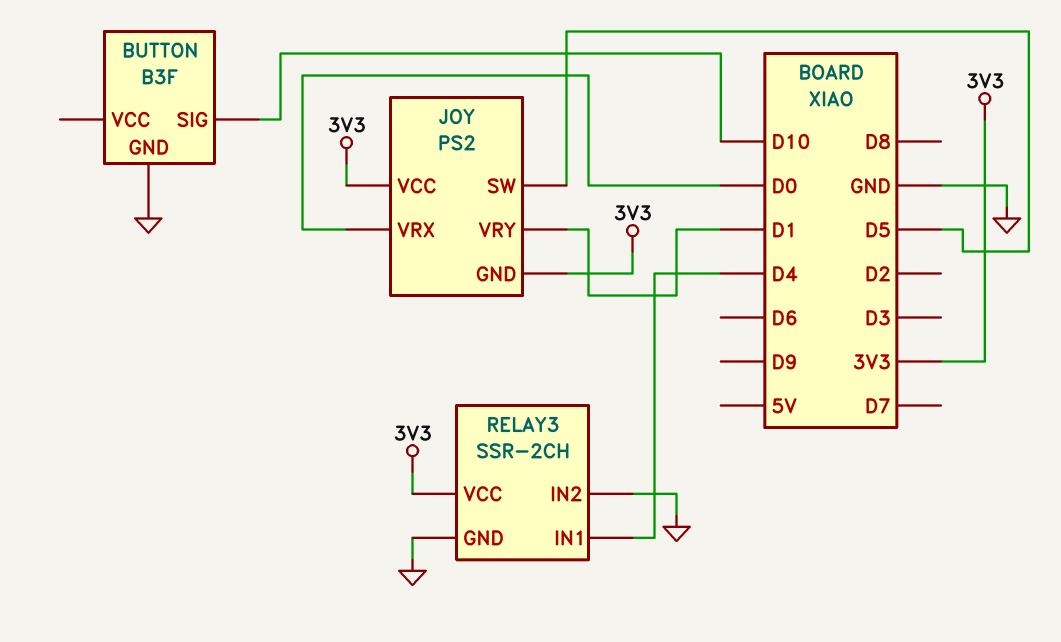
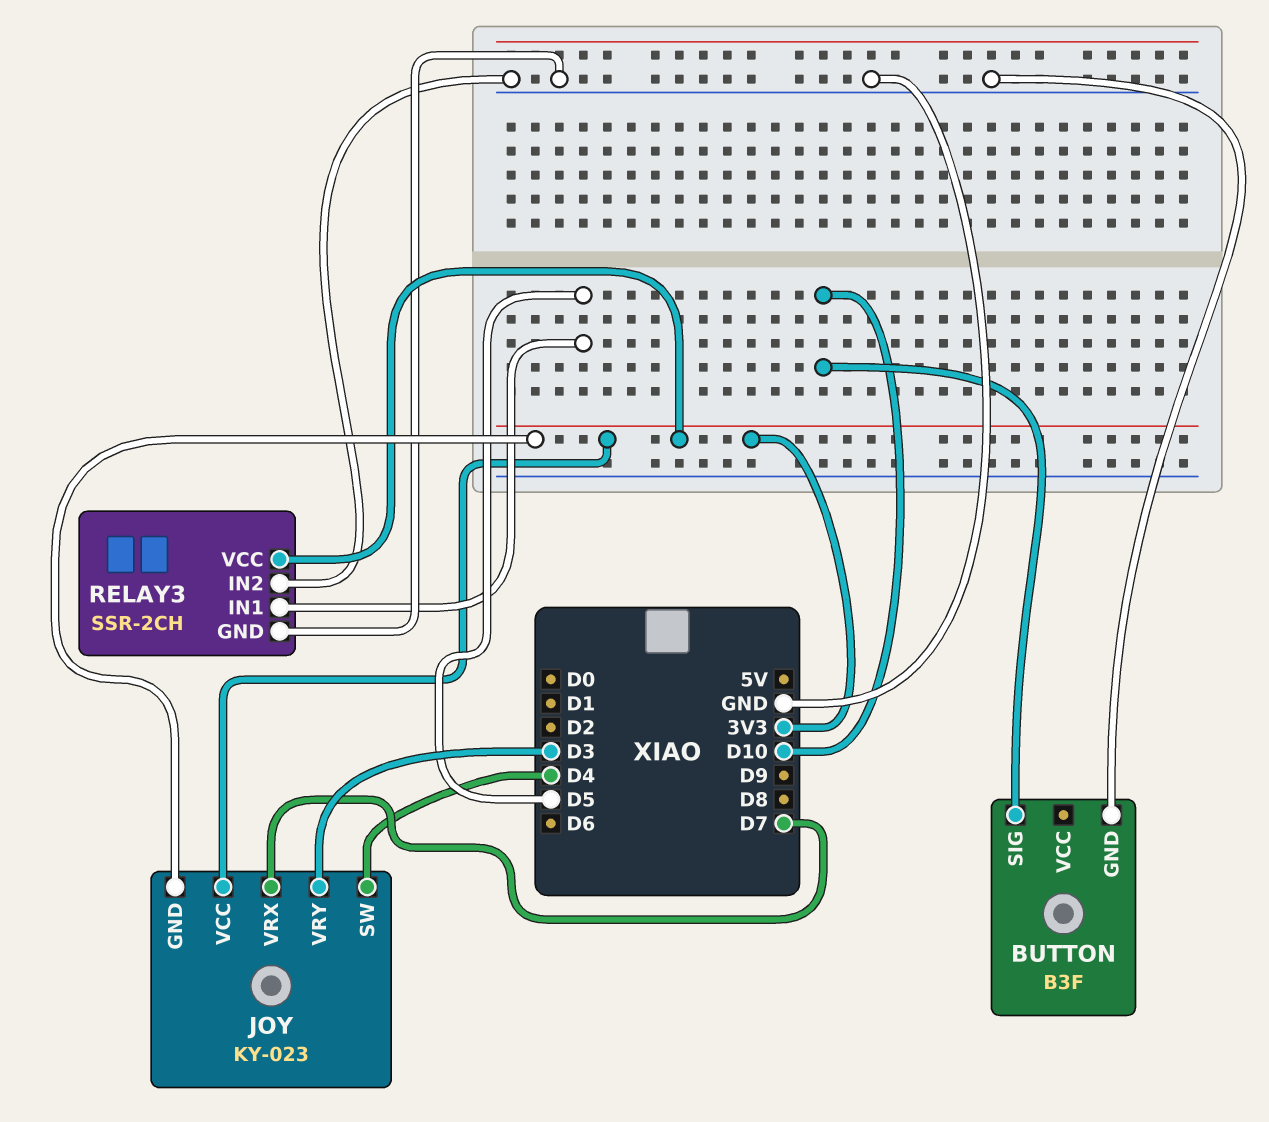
JOY: PS2 -> KY-023
JOY pin SW: D5 -> D4
JOY pin VRX: D0 -> D7
JOY pin VRY: D1 -> D3
RELAY3 pin IN1: D4 -> D5

